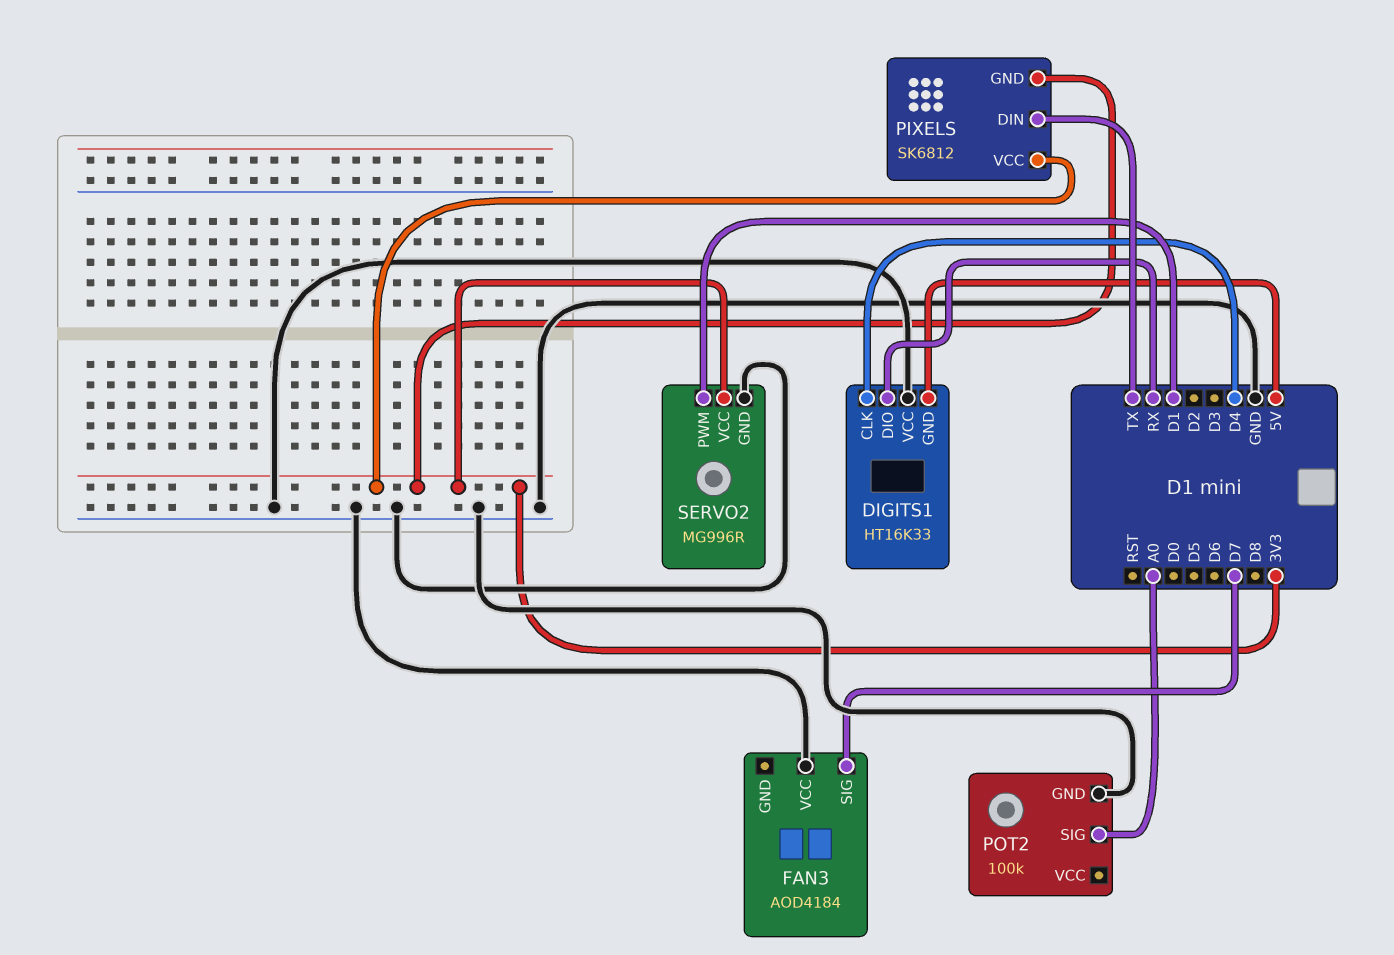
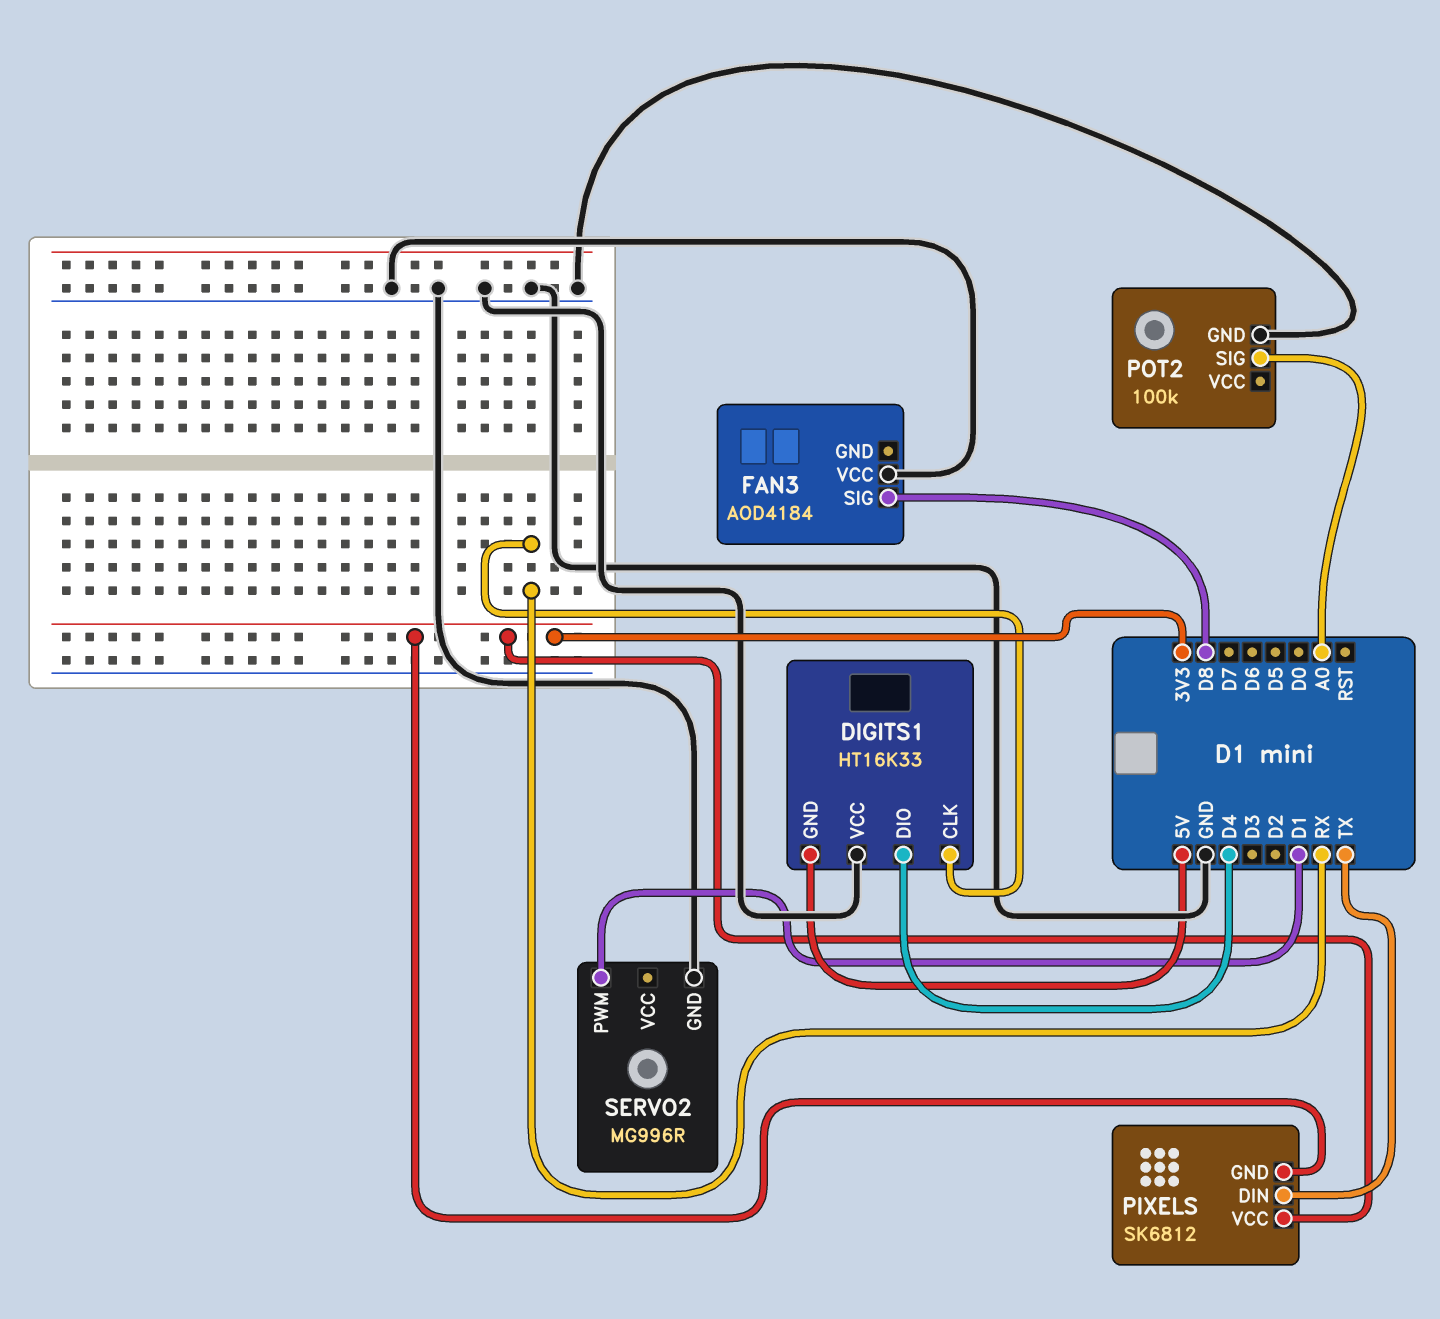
DIGITS1 pin CLK: D4 -> RX
DIGITS1 pin DIO: RX -> D4
FAN3 pin SIG: D7 -> D8
SERVO2 pin VCC: 3V3 -> none

